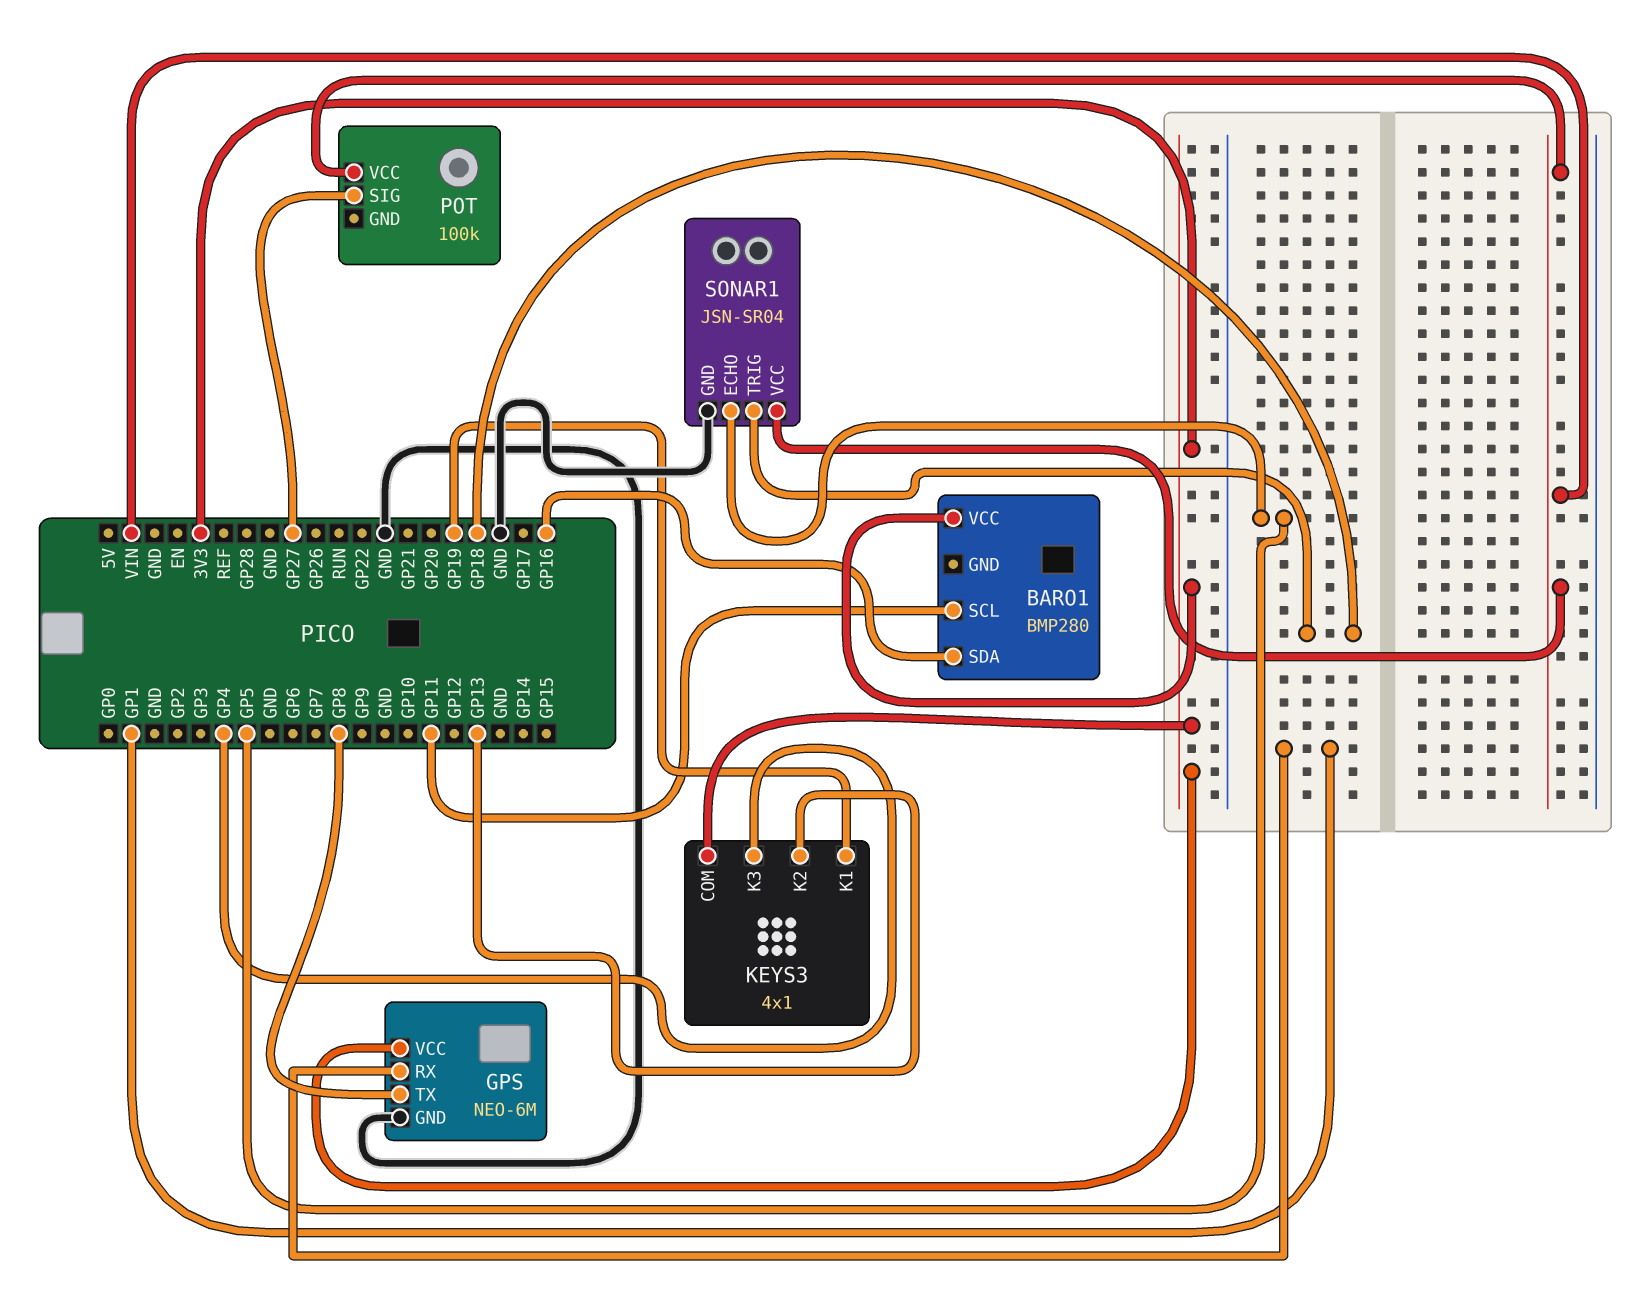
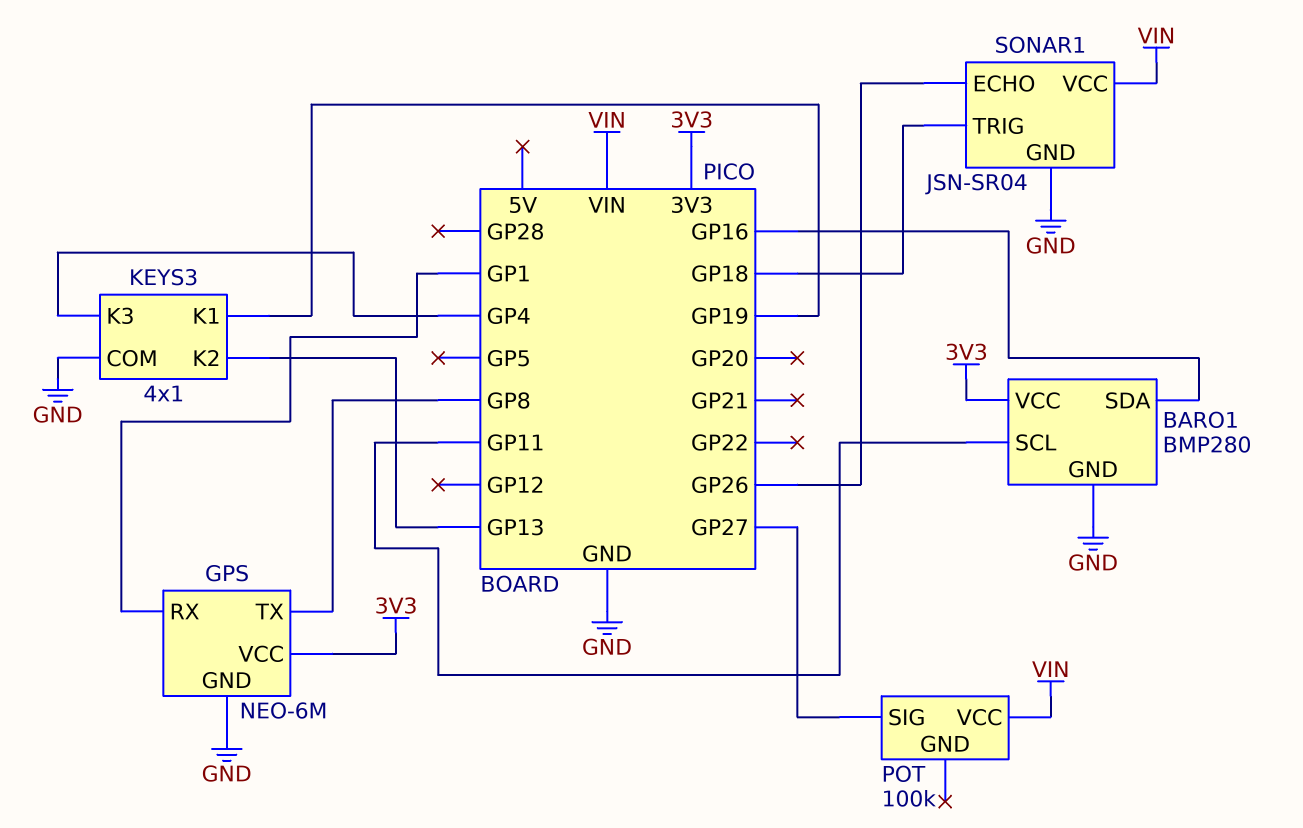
BARO1 pin GND: none -> GND
KEYS3 pin COM: 3V3 -> GND
SONAR1 pin ECHO: GP5 -> GP26

